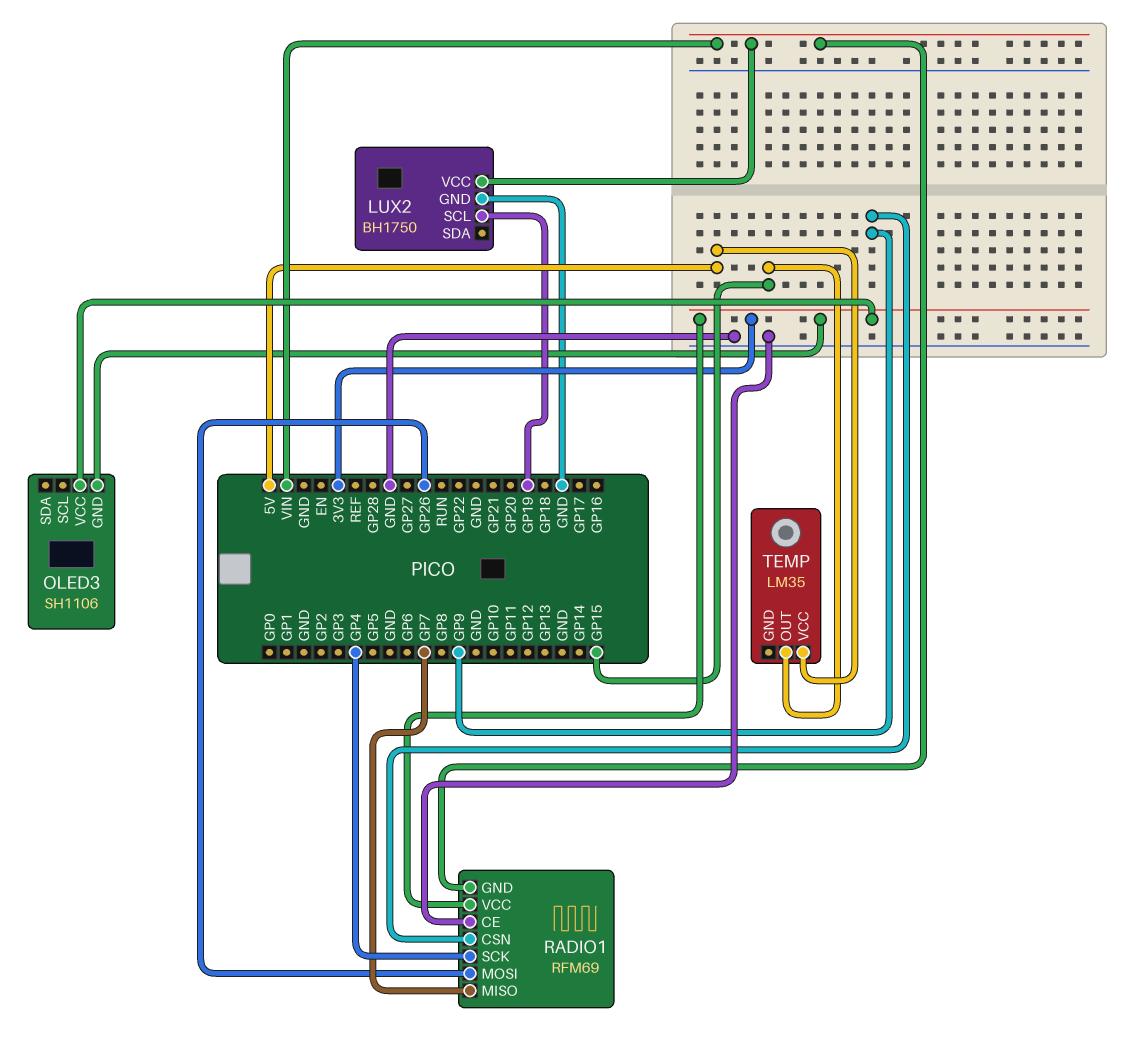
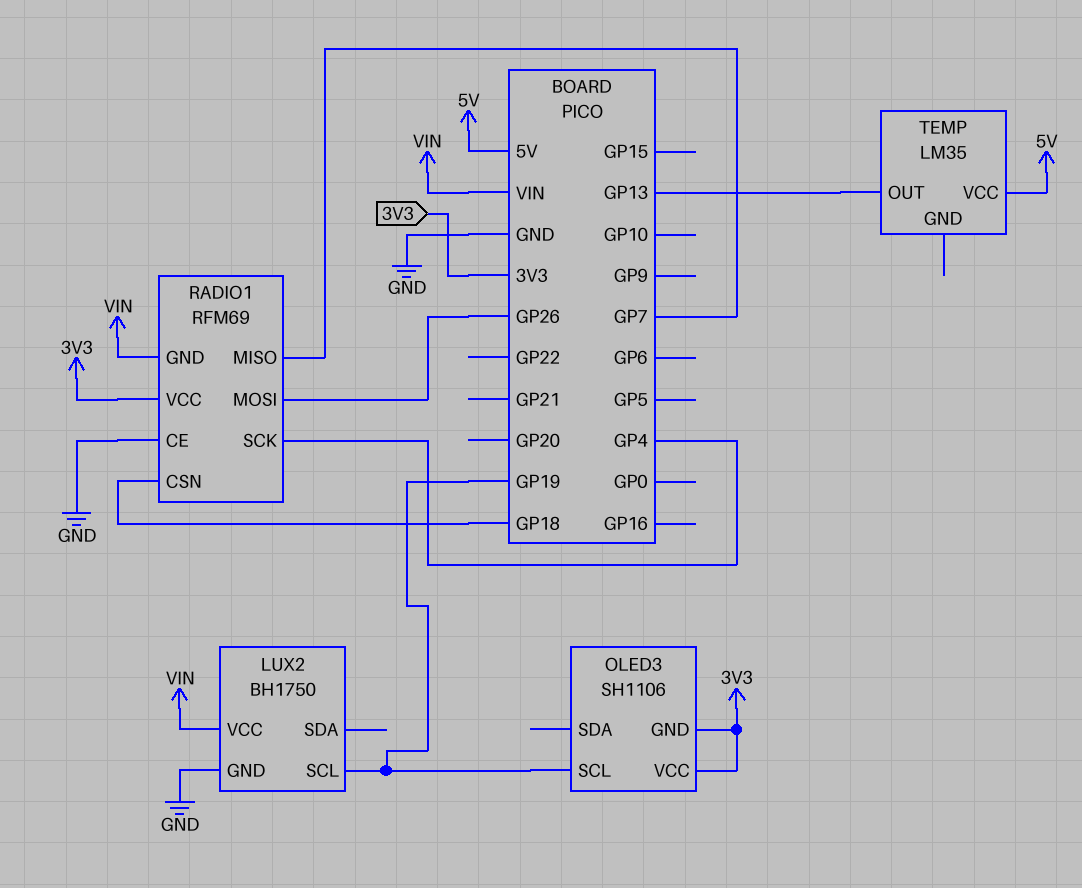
OLED3 pin SCL: none -> GP19
RADIO1 pin CSN: GP9 -> GP18
TEMP pin OUT: GP15 -> GP13

